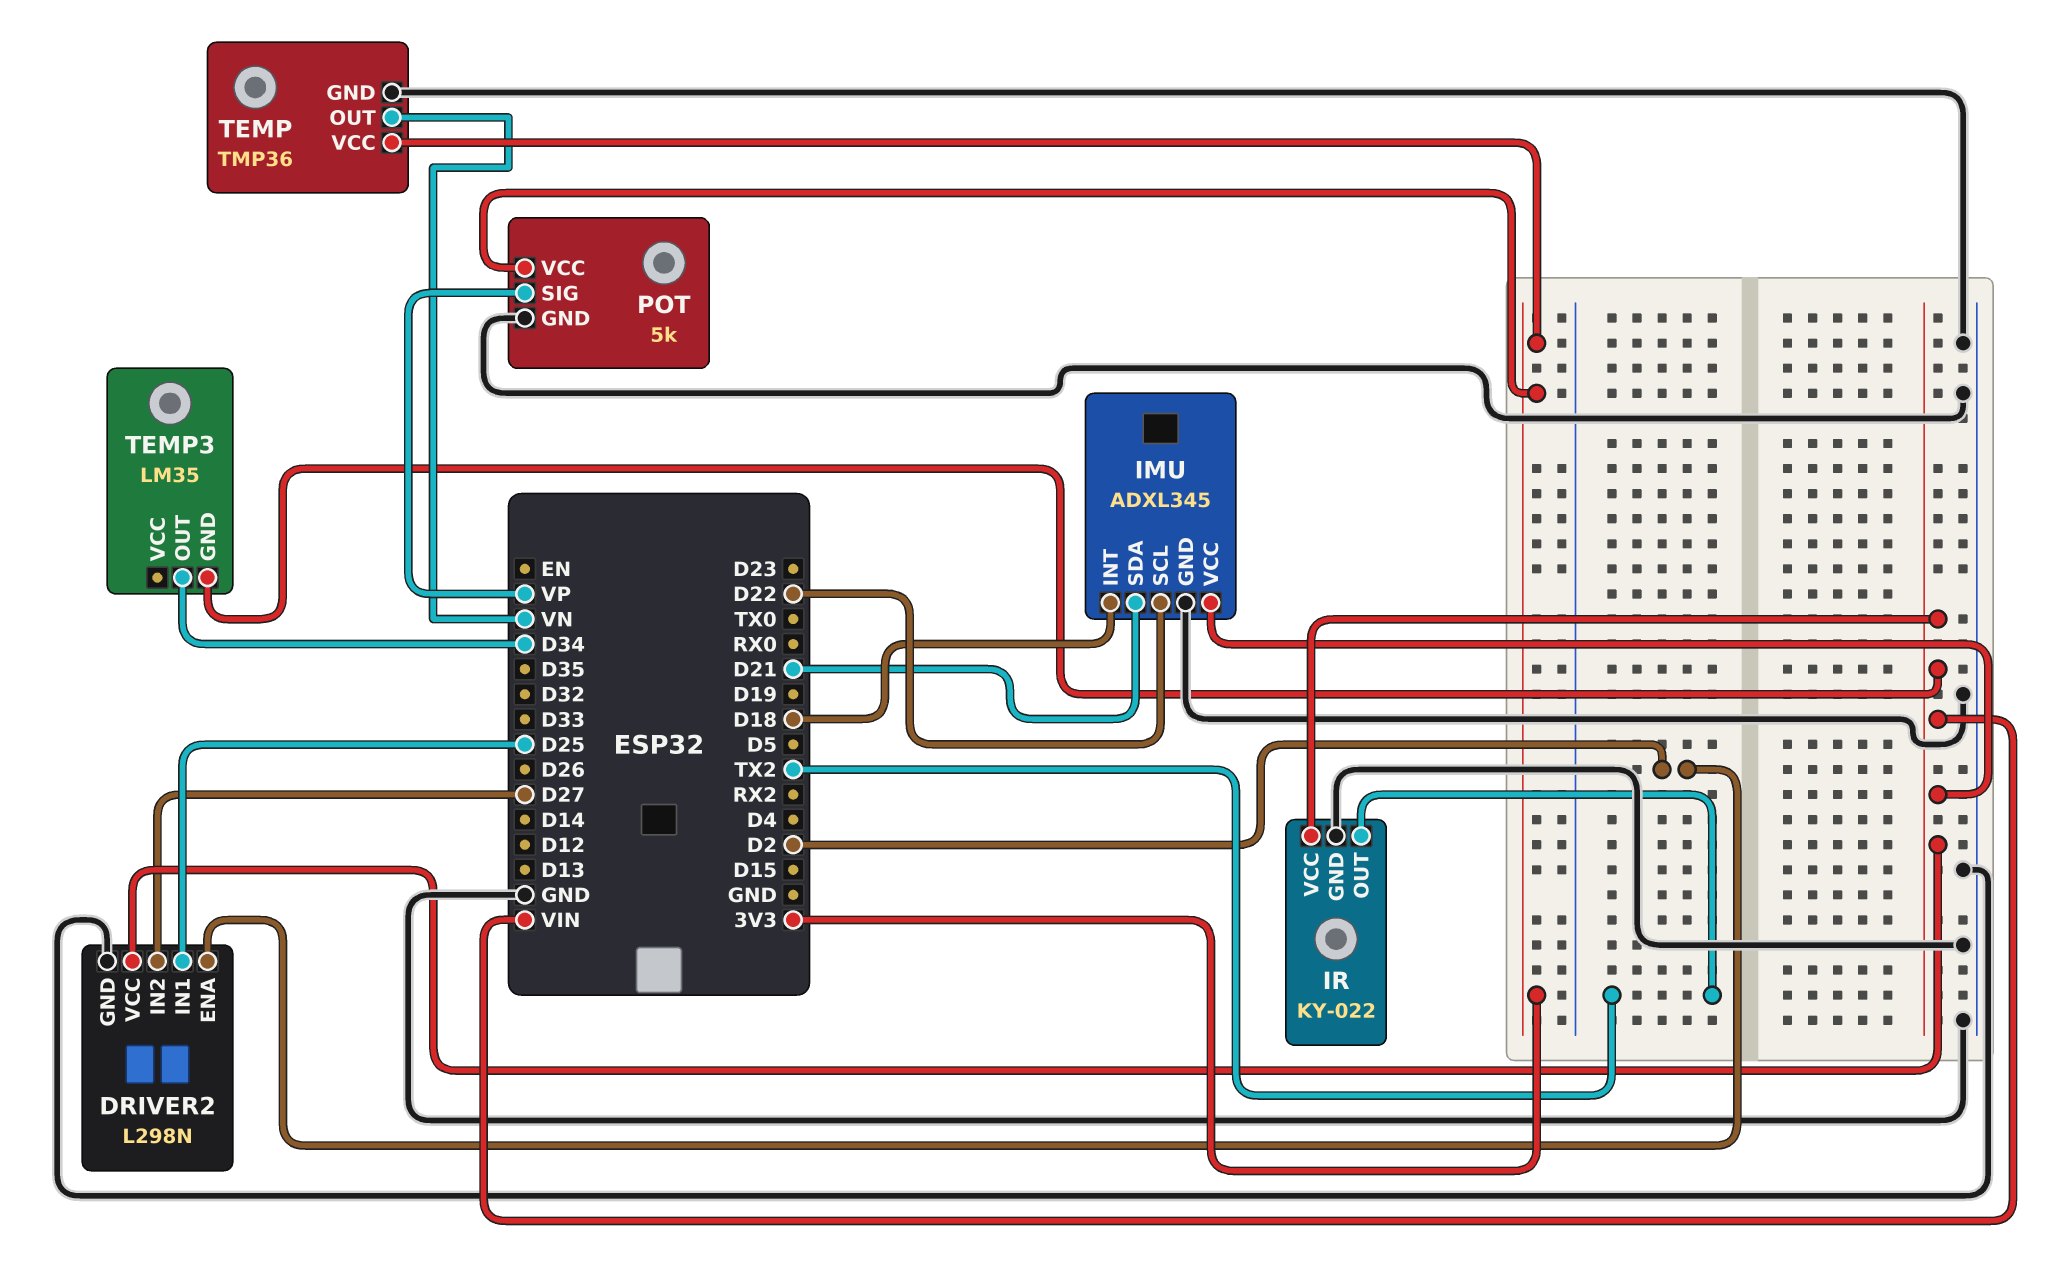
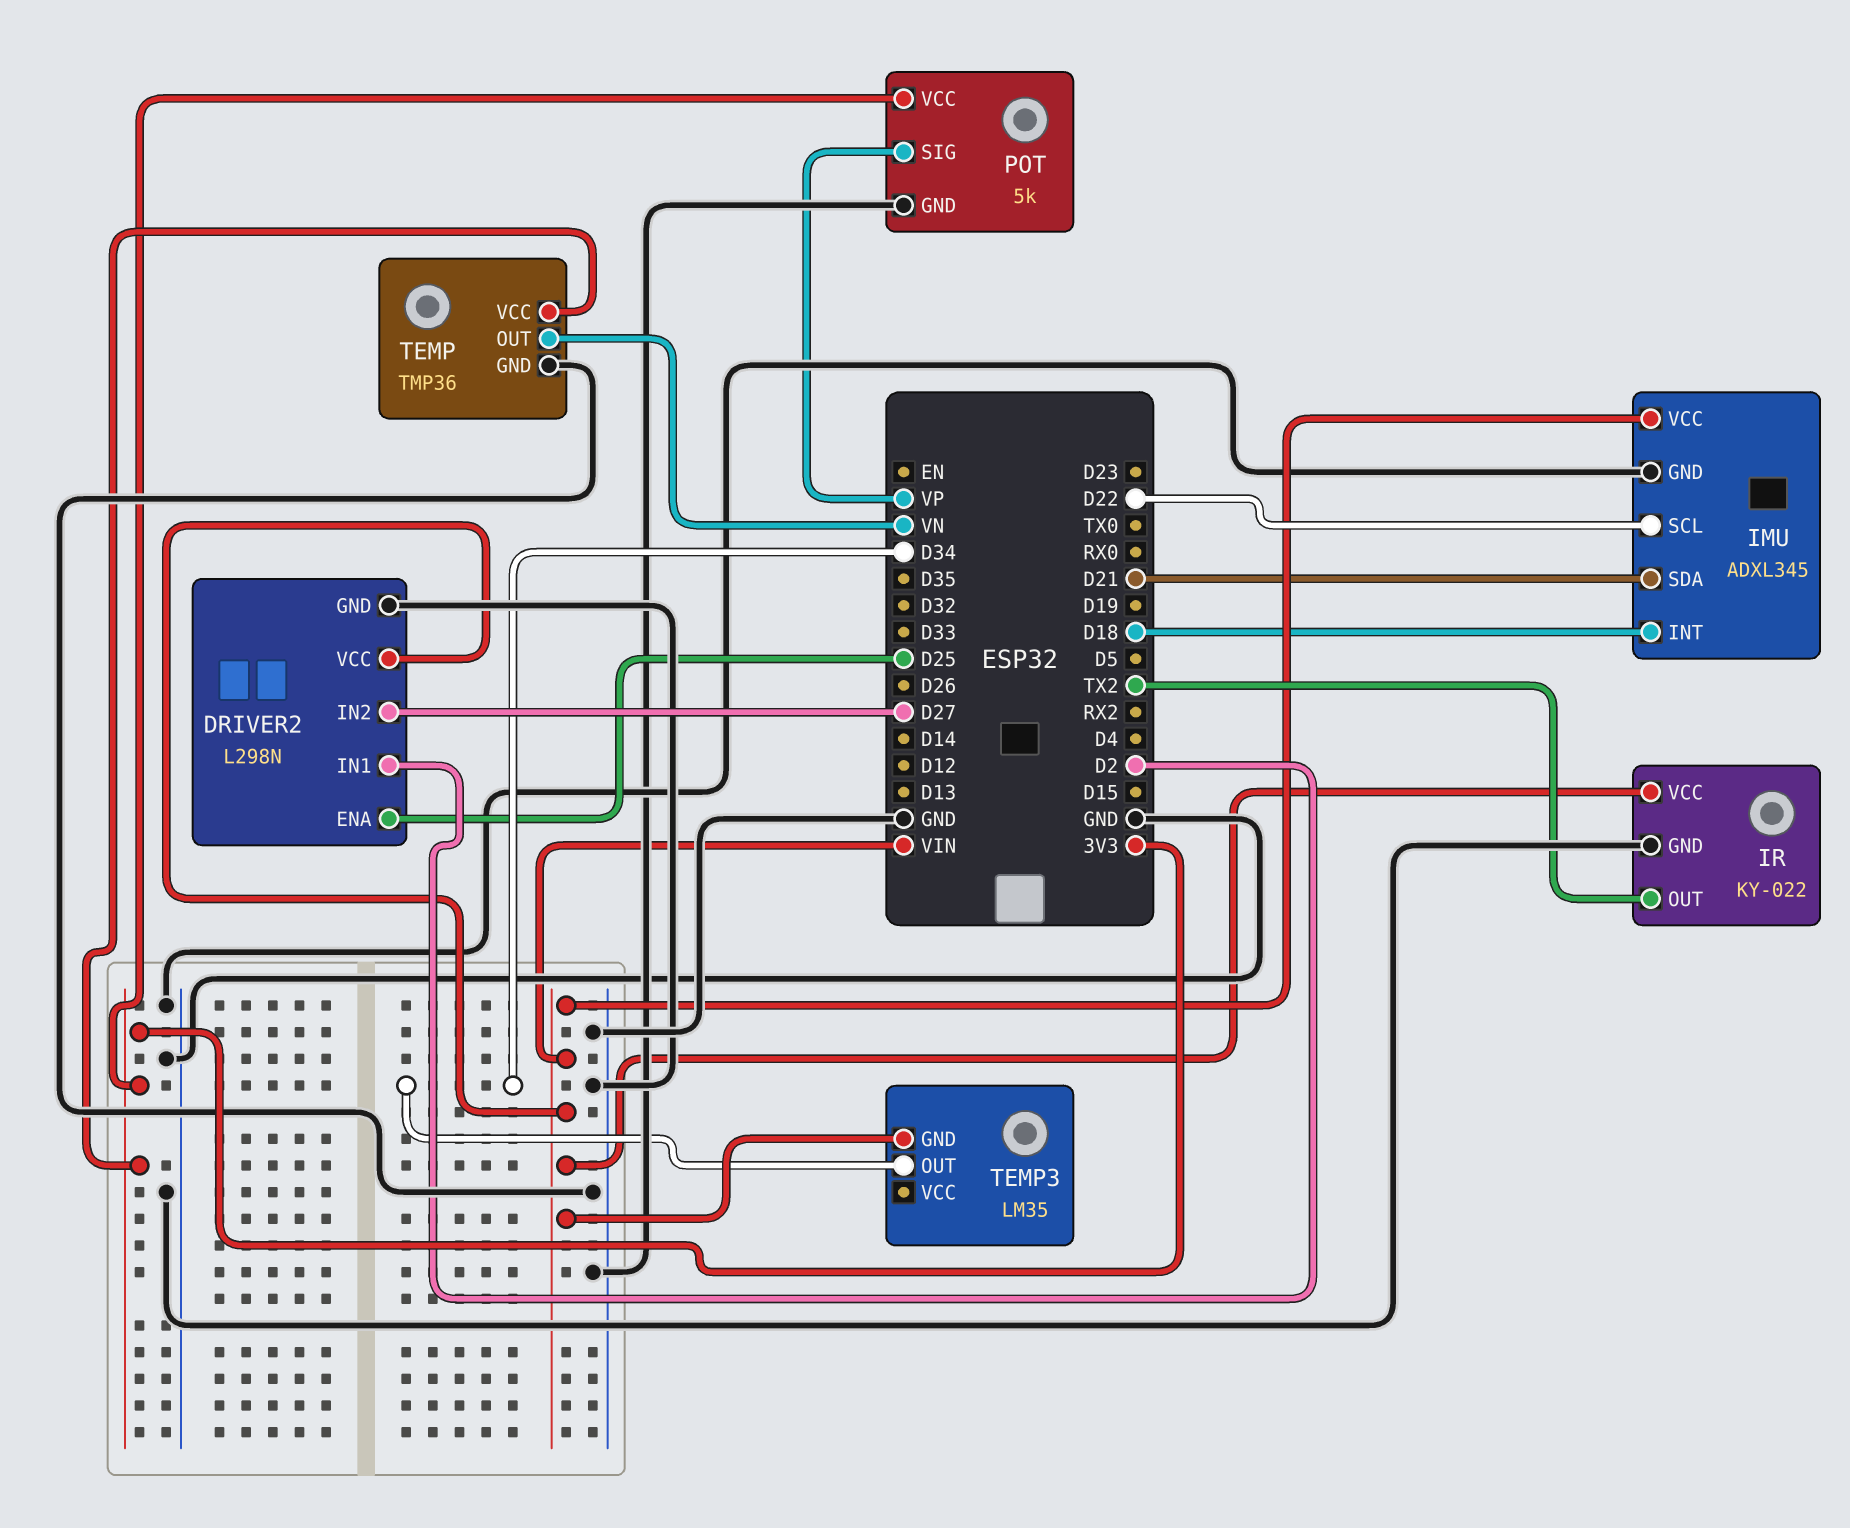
DRIVER2 pin ENA: D2 -> D25
DRIVER2 pin IN1: D25 -> D2

